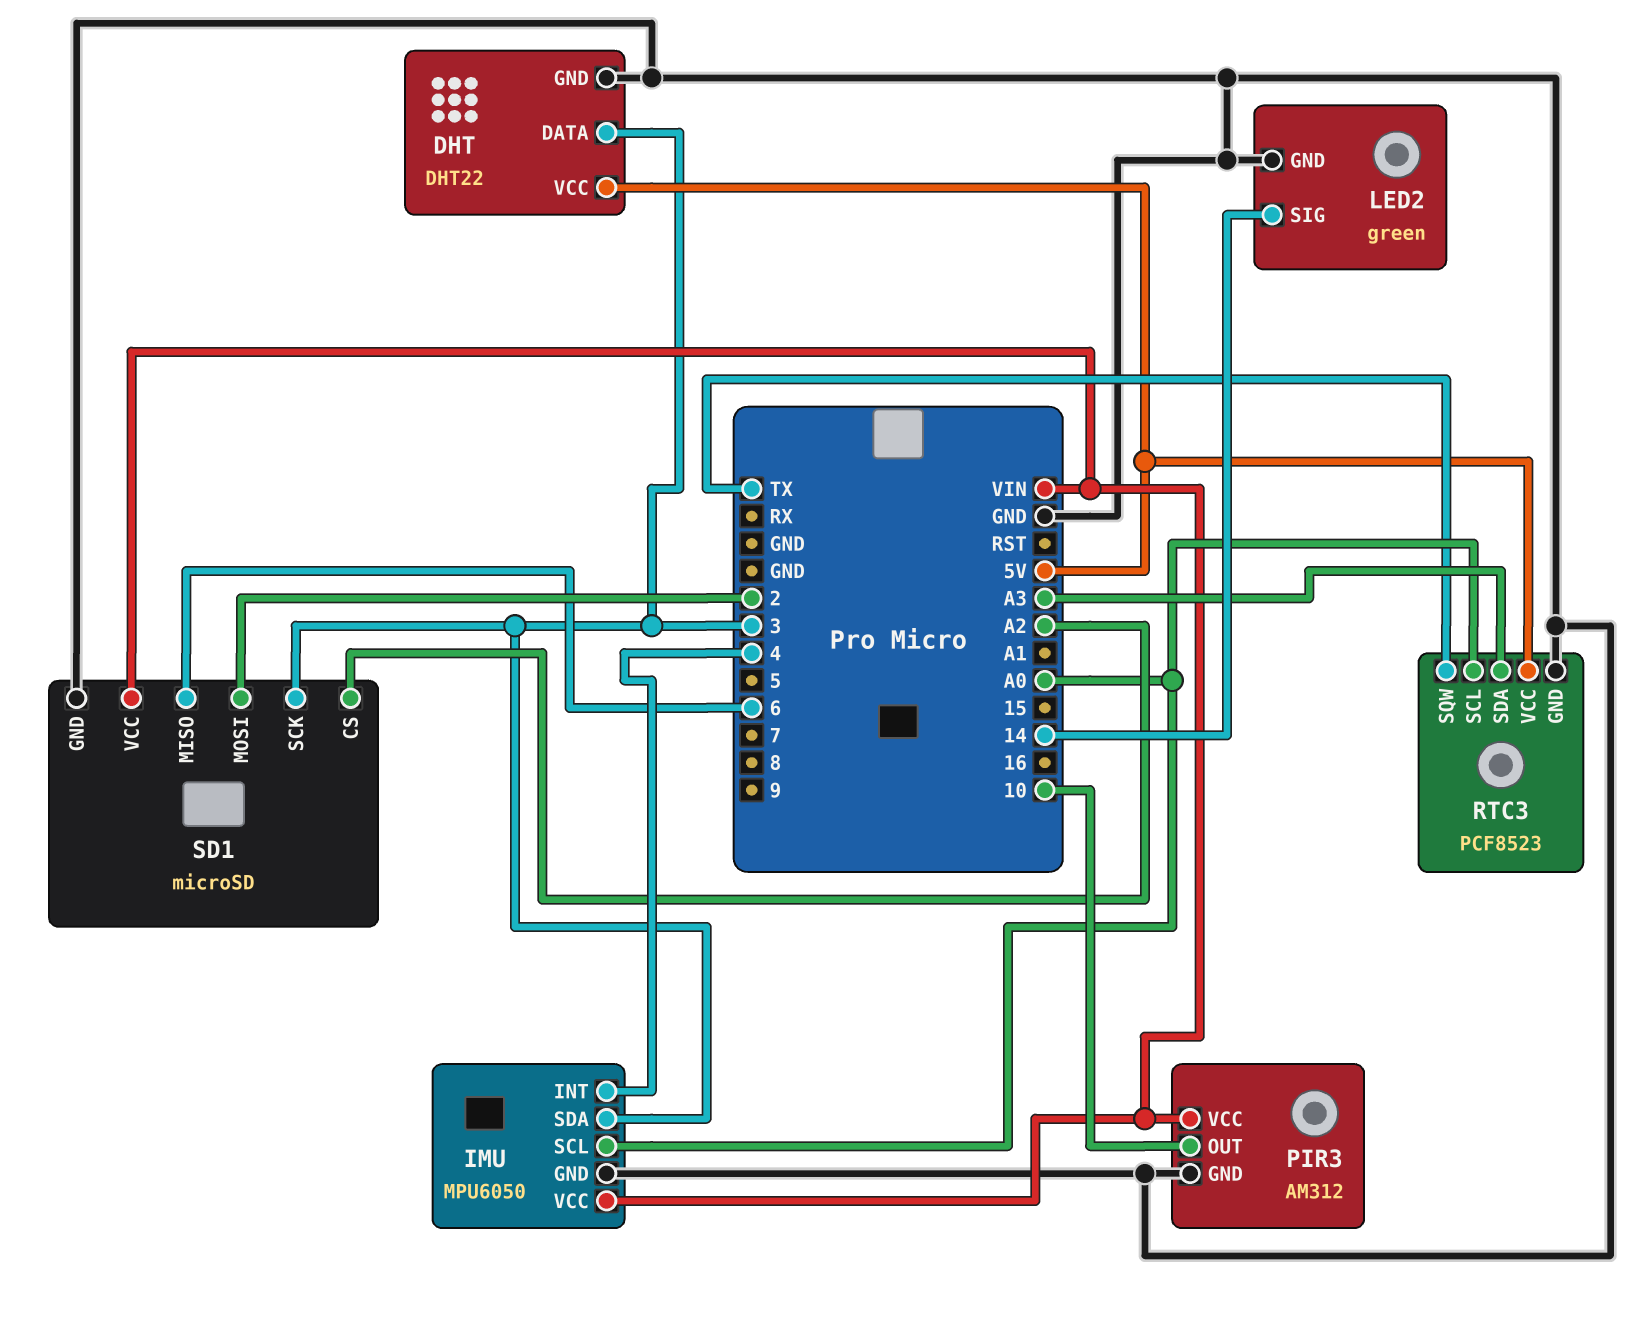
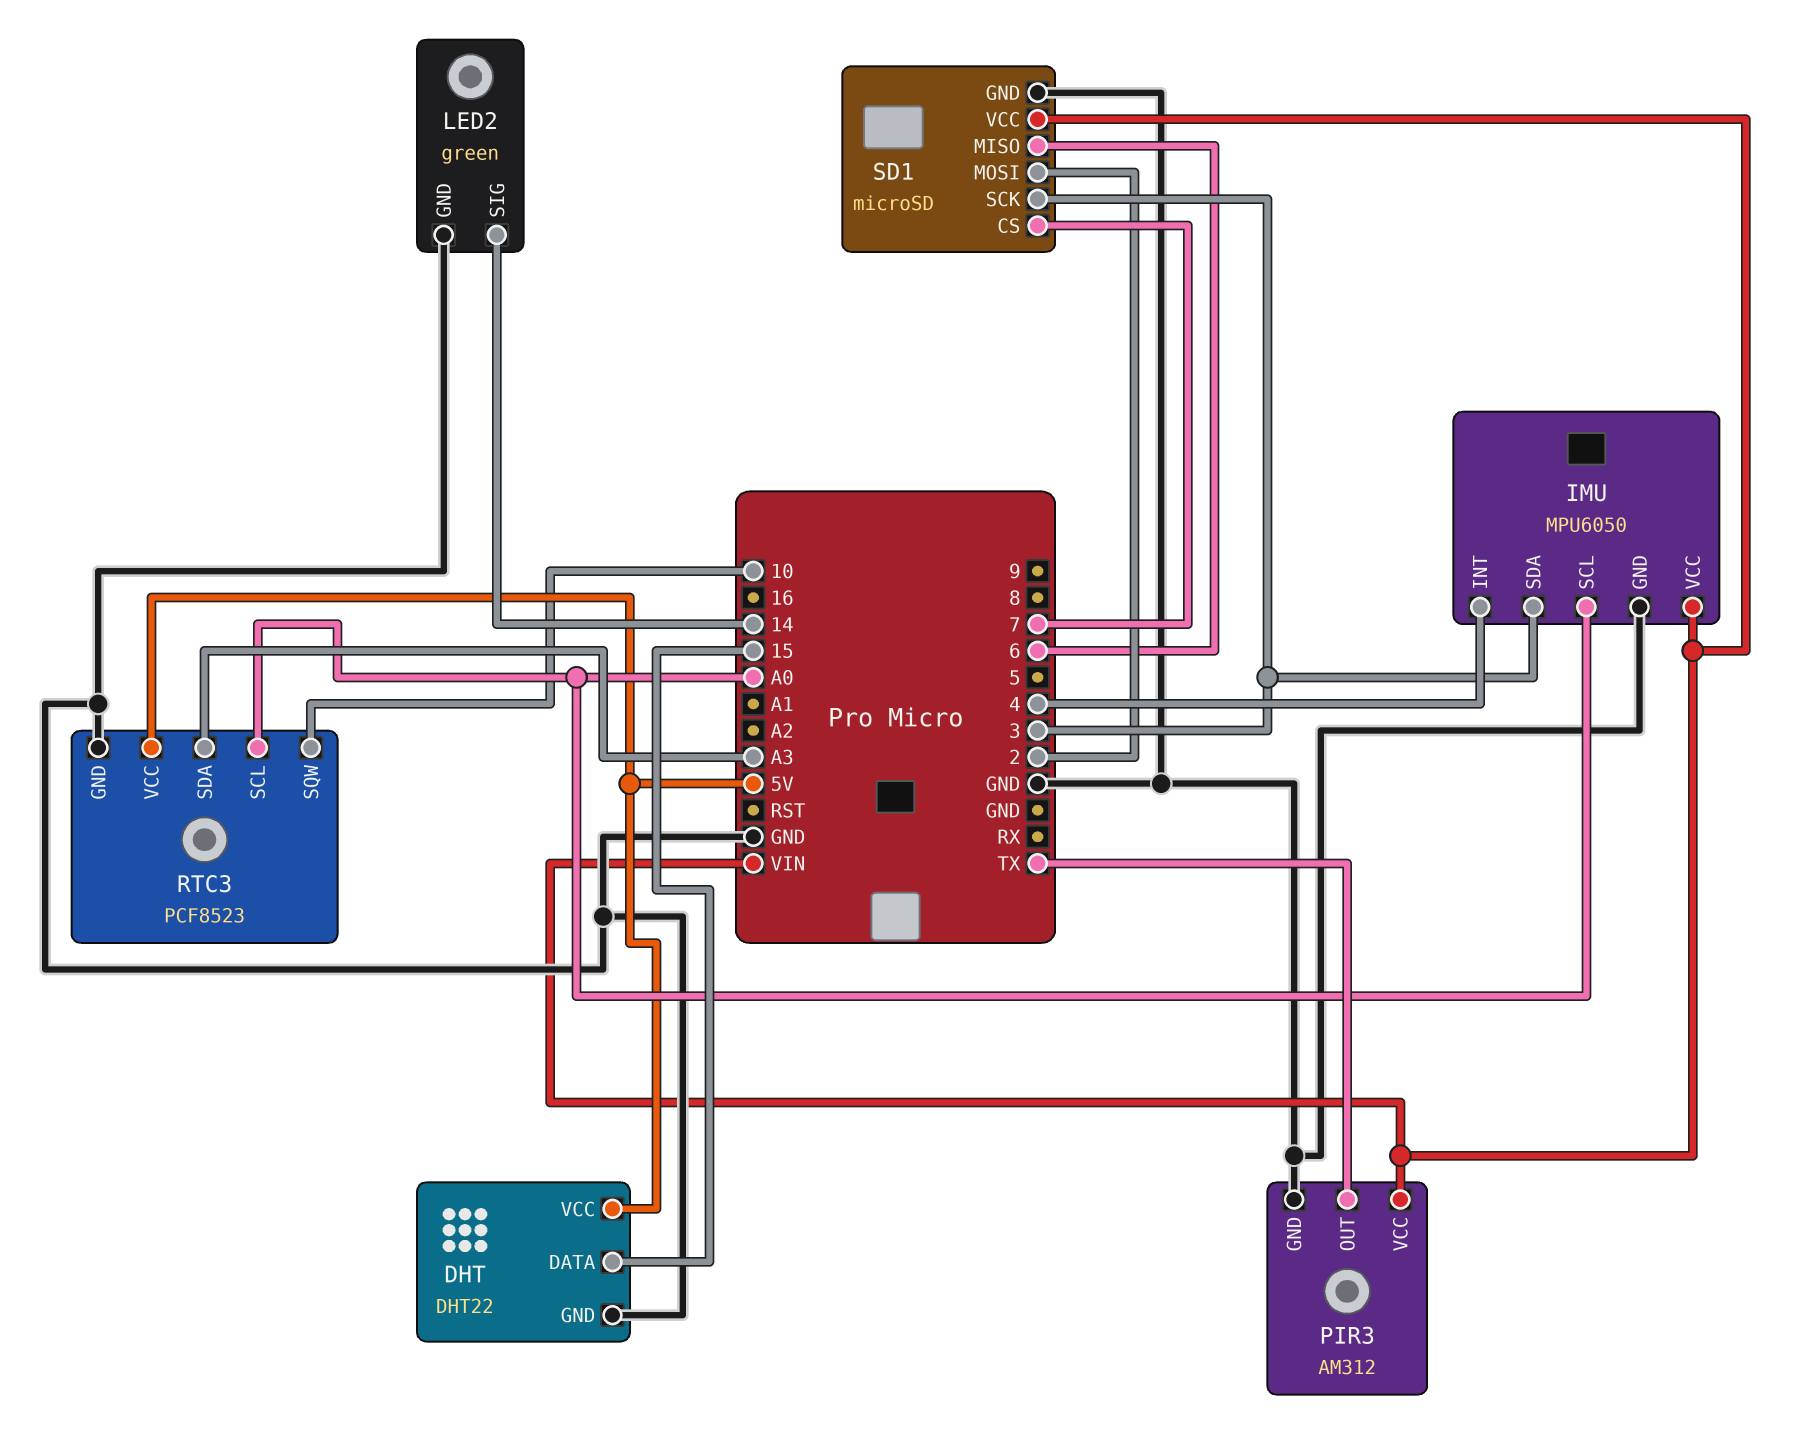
DHT pin DATA: 3 -> 15
PIR3 pin OUT: 10 -> TX
RTC3 pin SQW: TX -> 10
SD1 pin CS: A2 -> 7

